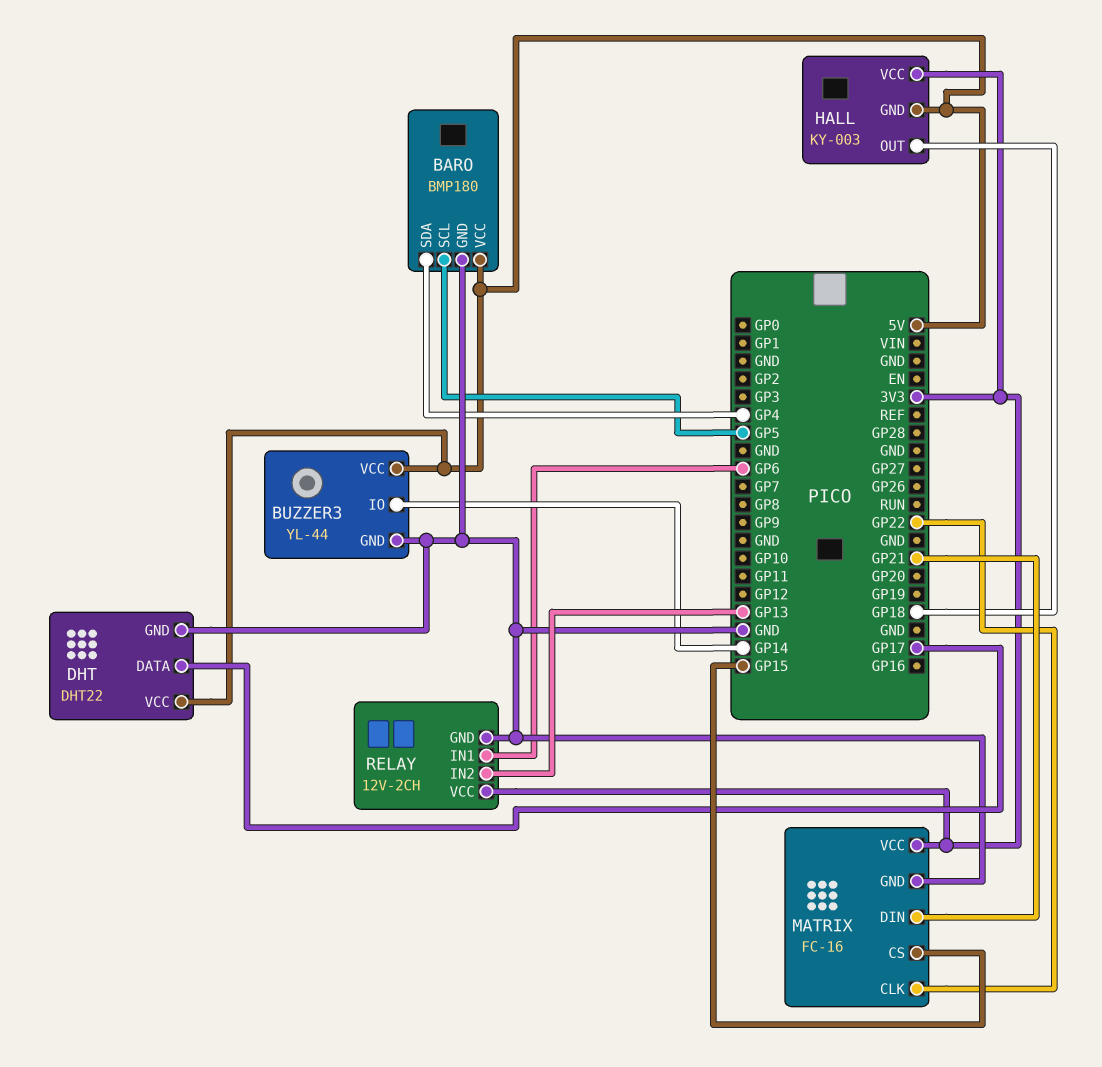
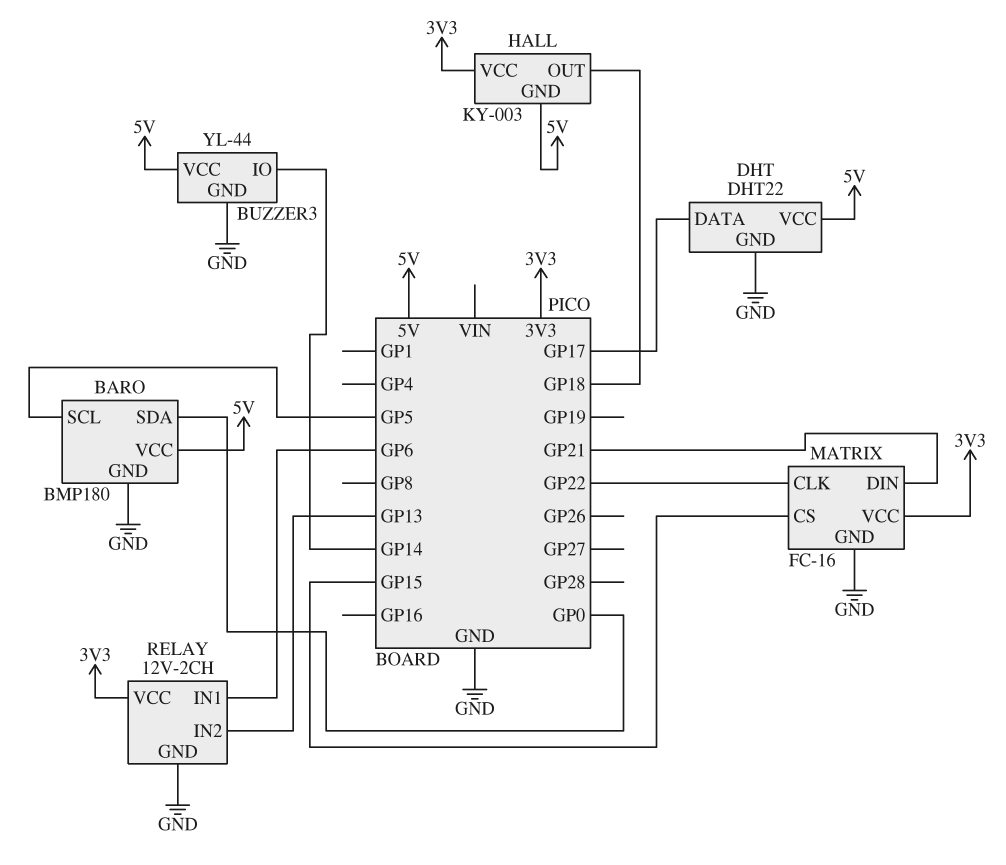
BARO pin SDA: GP4 -> GP0

